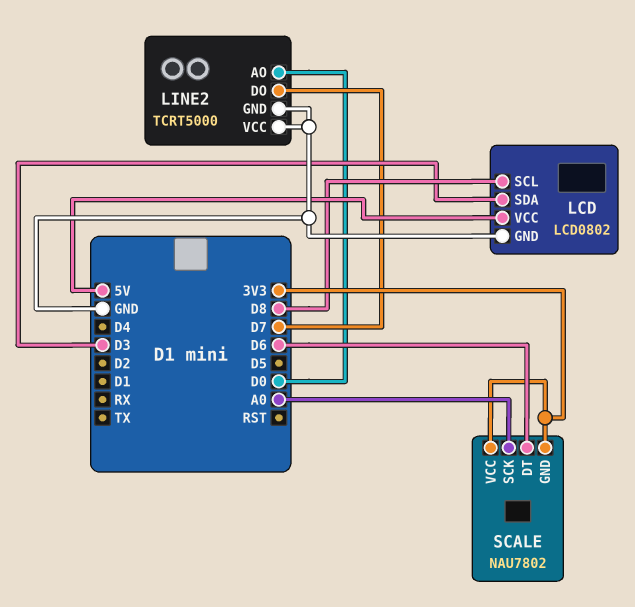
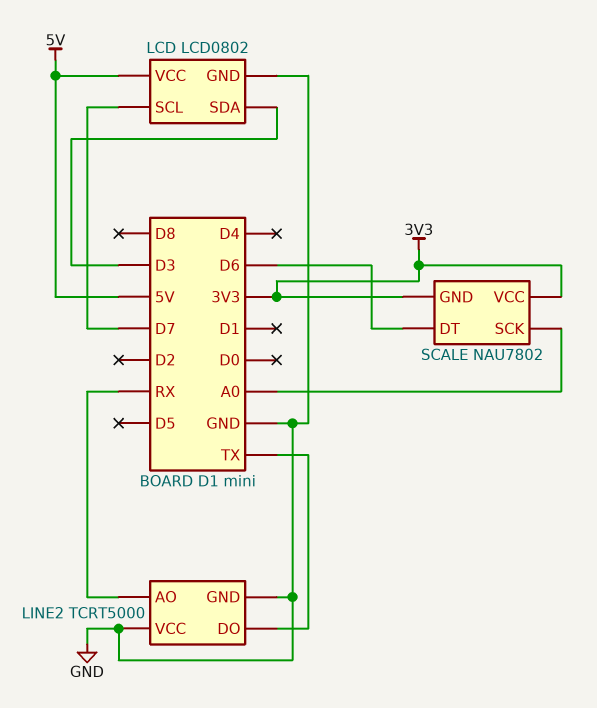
LCD pin SCL: D8 -> D7
LINE2 pin AO: D0 -> RX
LINE2 pin DO: D7 -> TX

